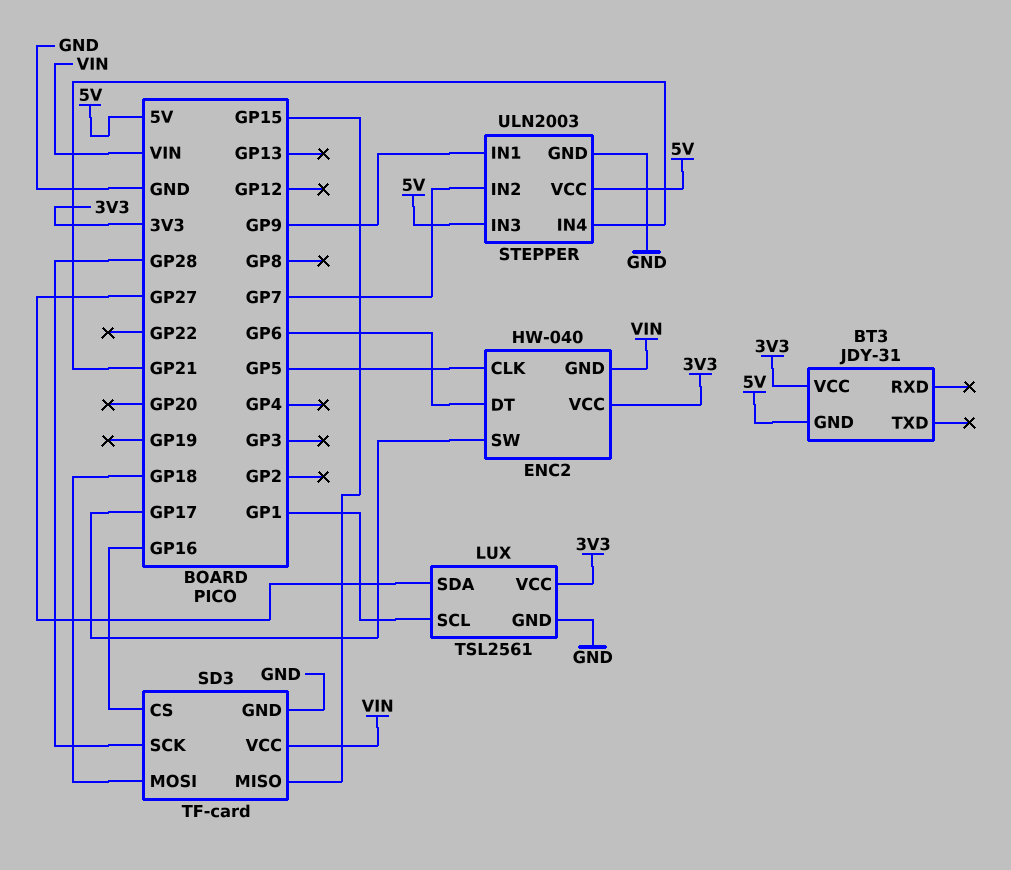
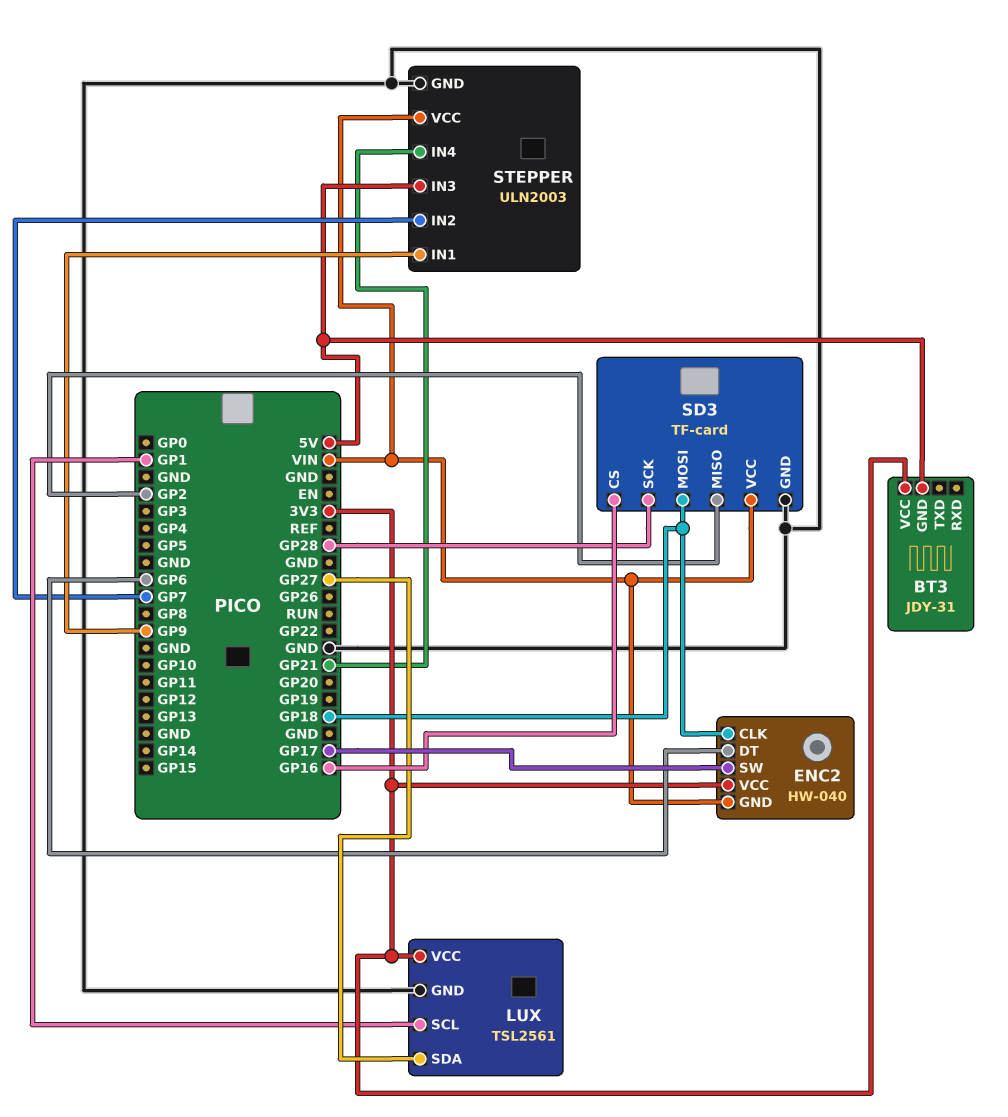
ENC2 pin CLK: GP5 -> GP18
SD3 pin MISO: GP15 -> GP2
STEPPER pin VCC: 5V -> VIN

